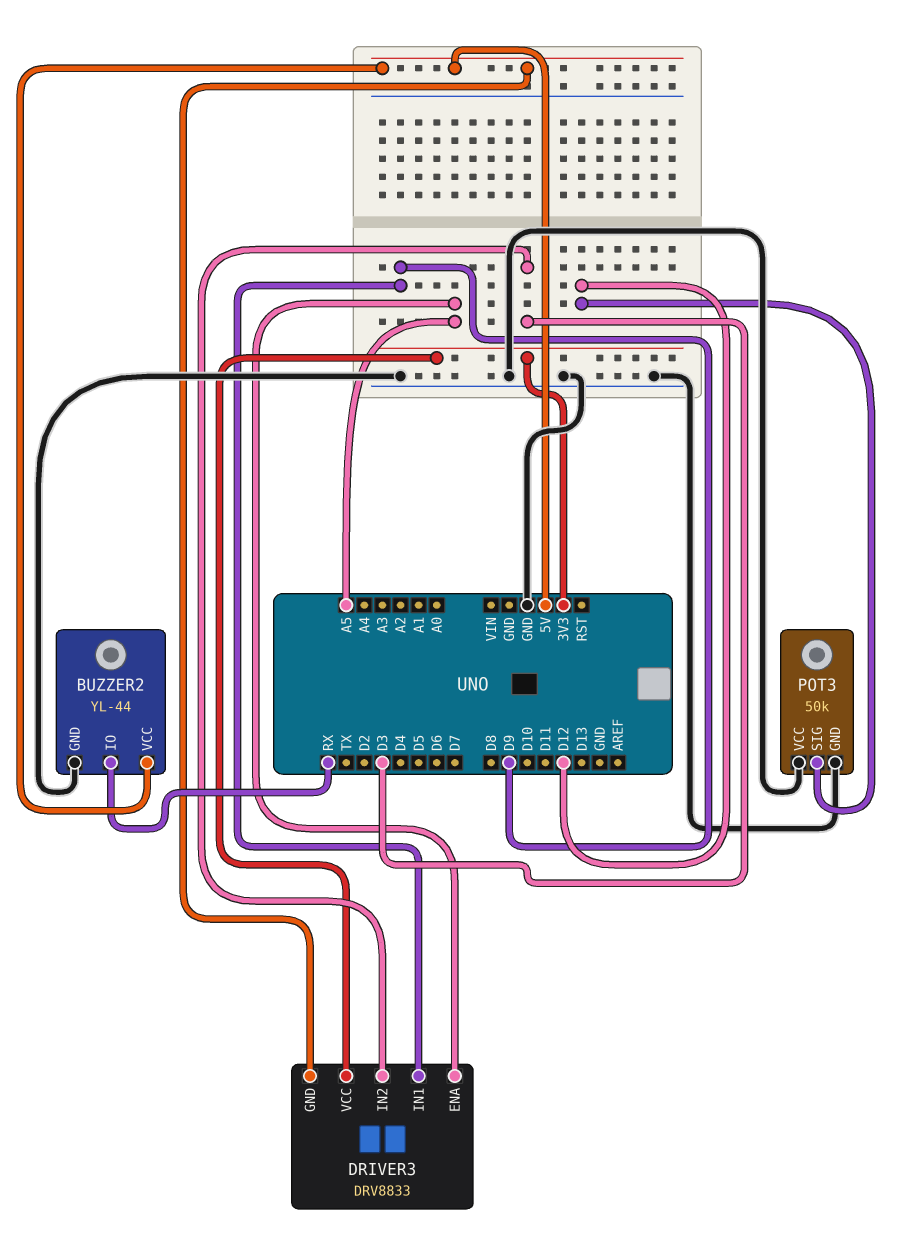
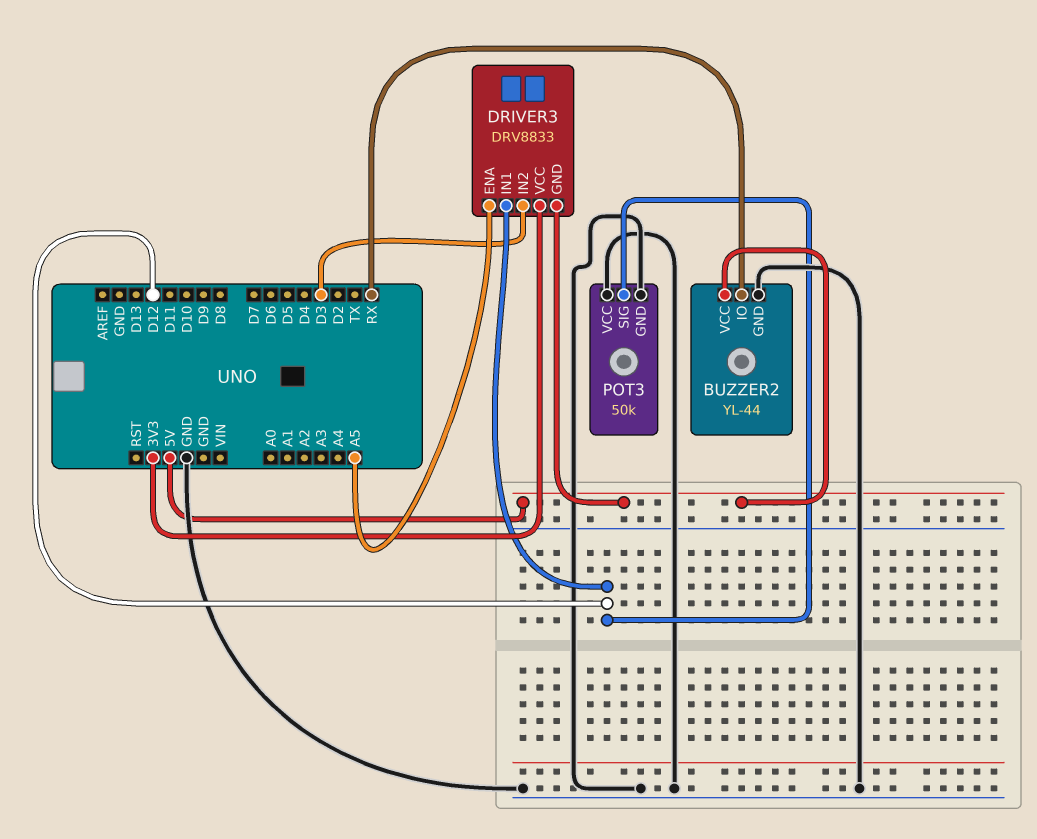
DRIVER3 pin IN1: D9 -> D12

